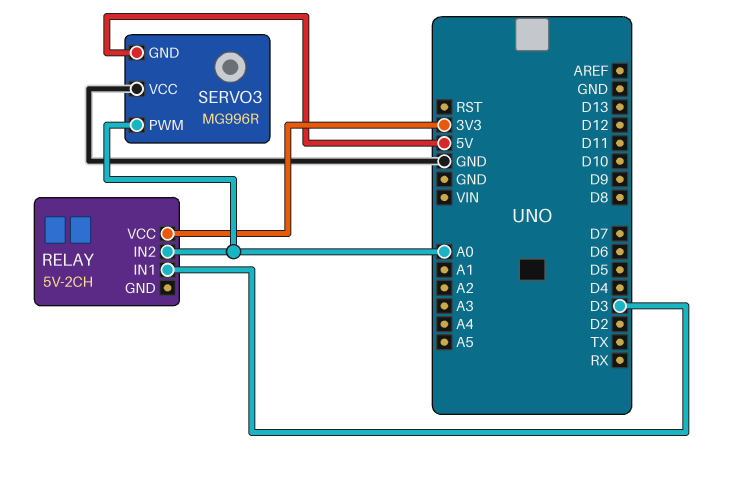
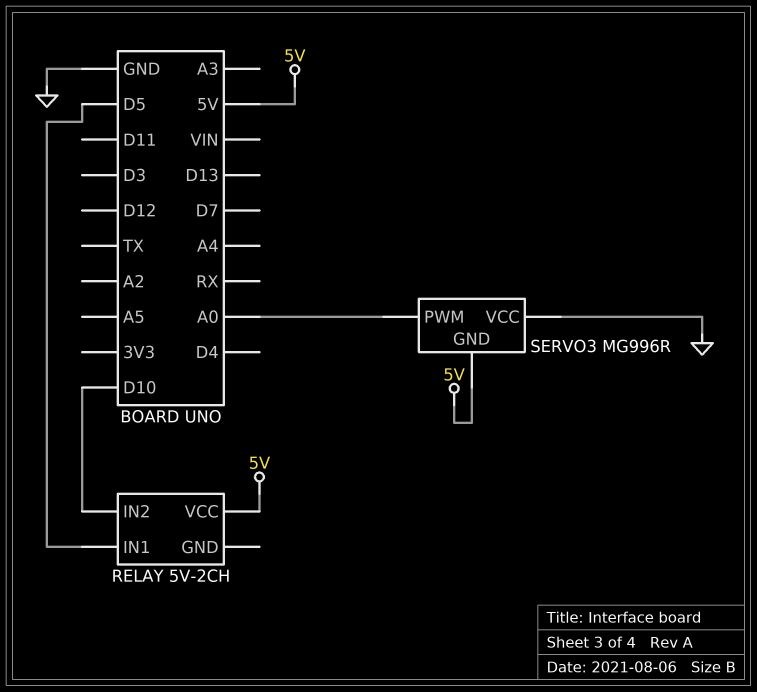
RELAY pin IN1: D3 -> D5
RELAY pin IN2: A0 -> D10
RELAY pin VCC: 3V3 -> 5V

